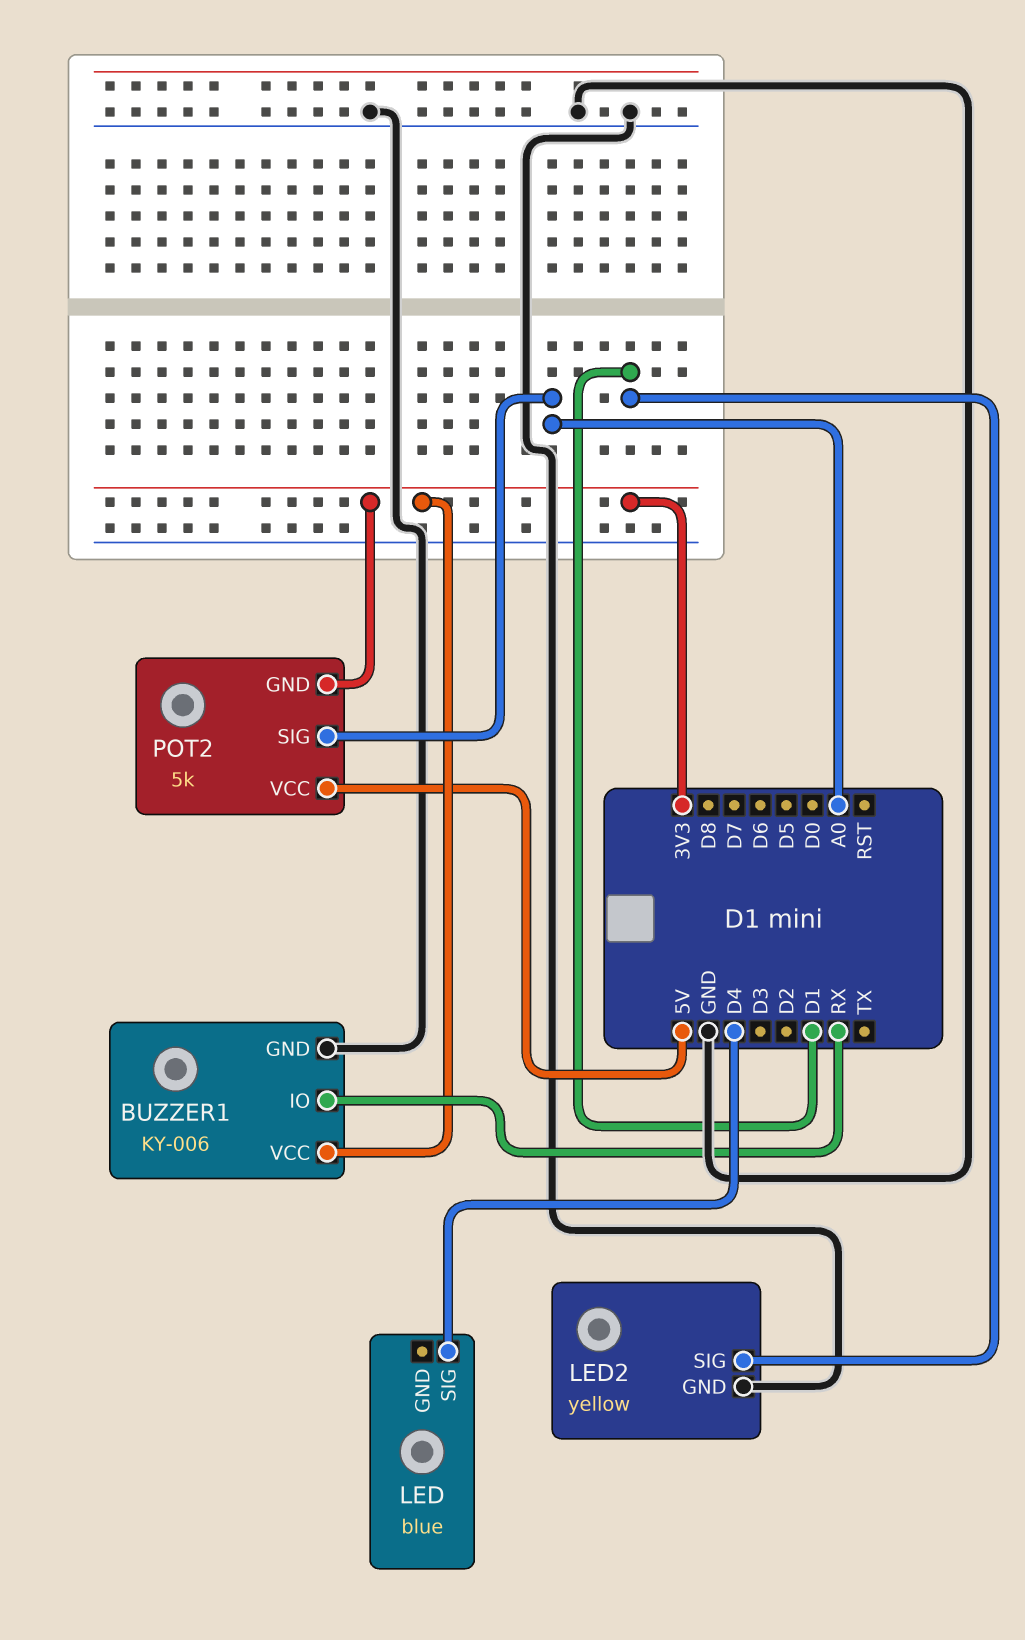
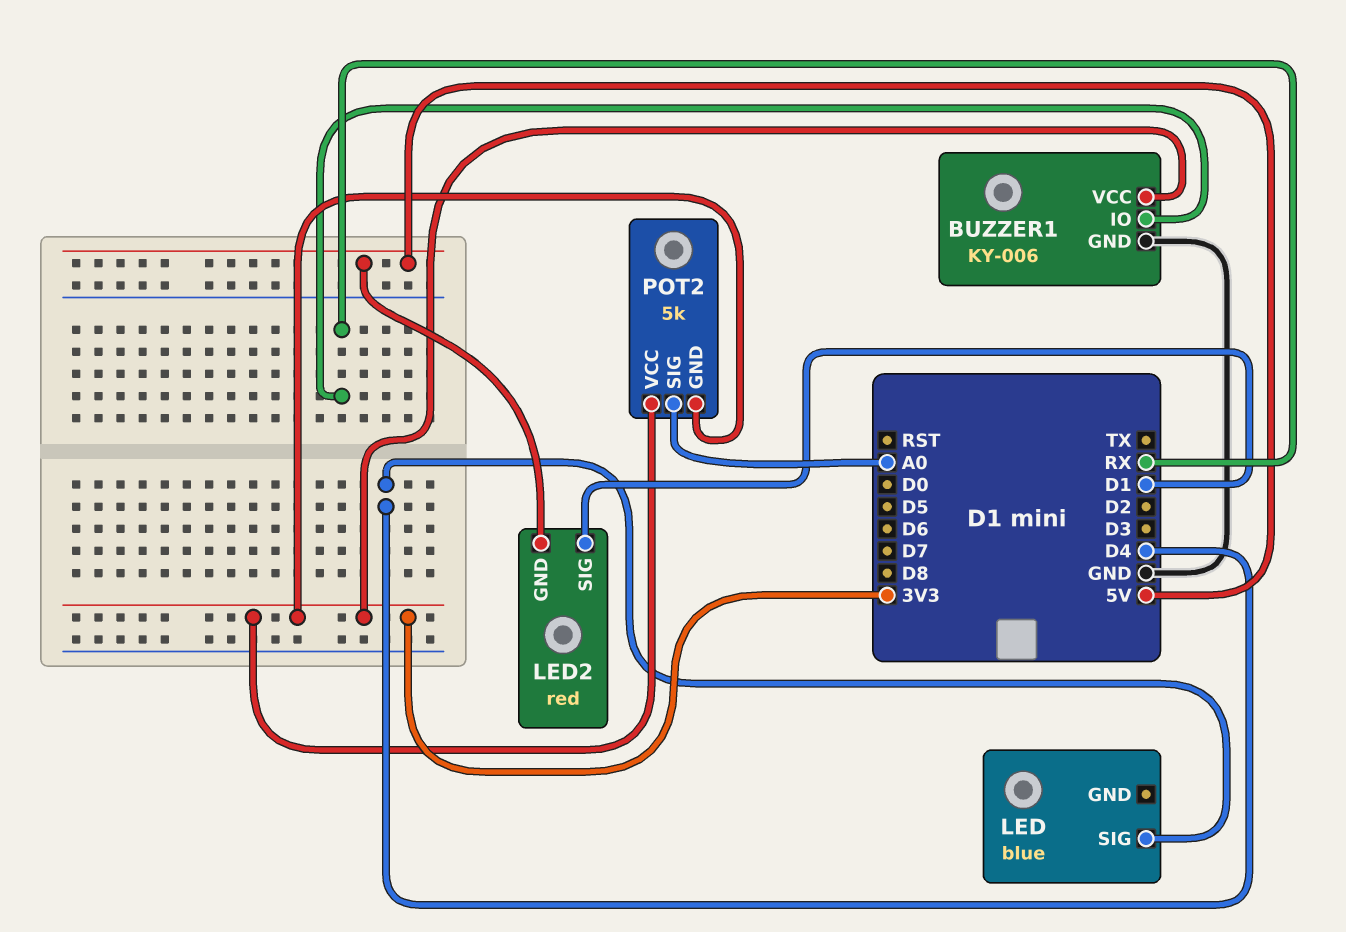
LED2: yellow -> red
LED2 pin GND: GND -> 5V
POT2 pin VCC: 5V -> 3V3

